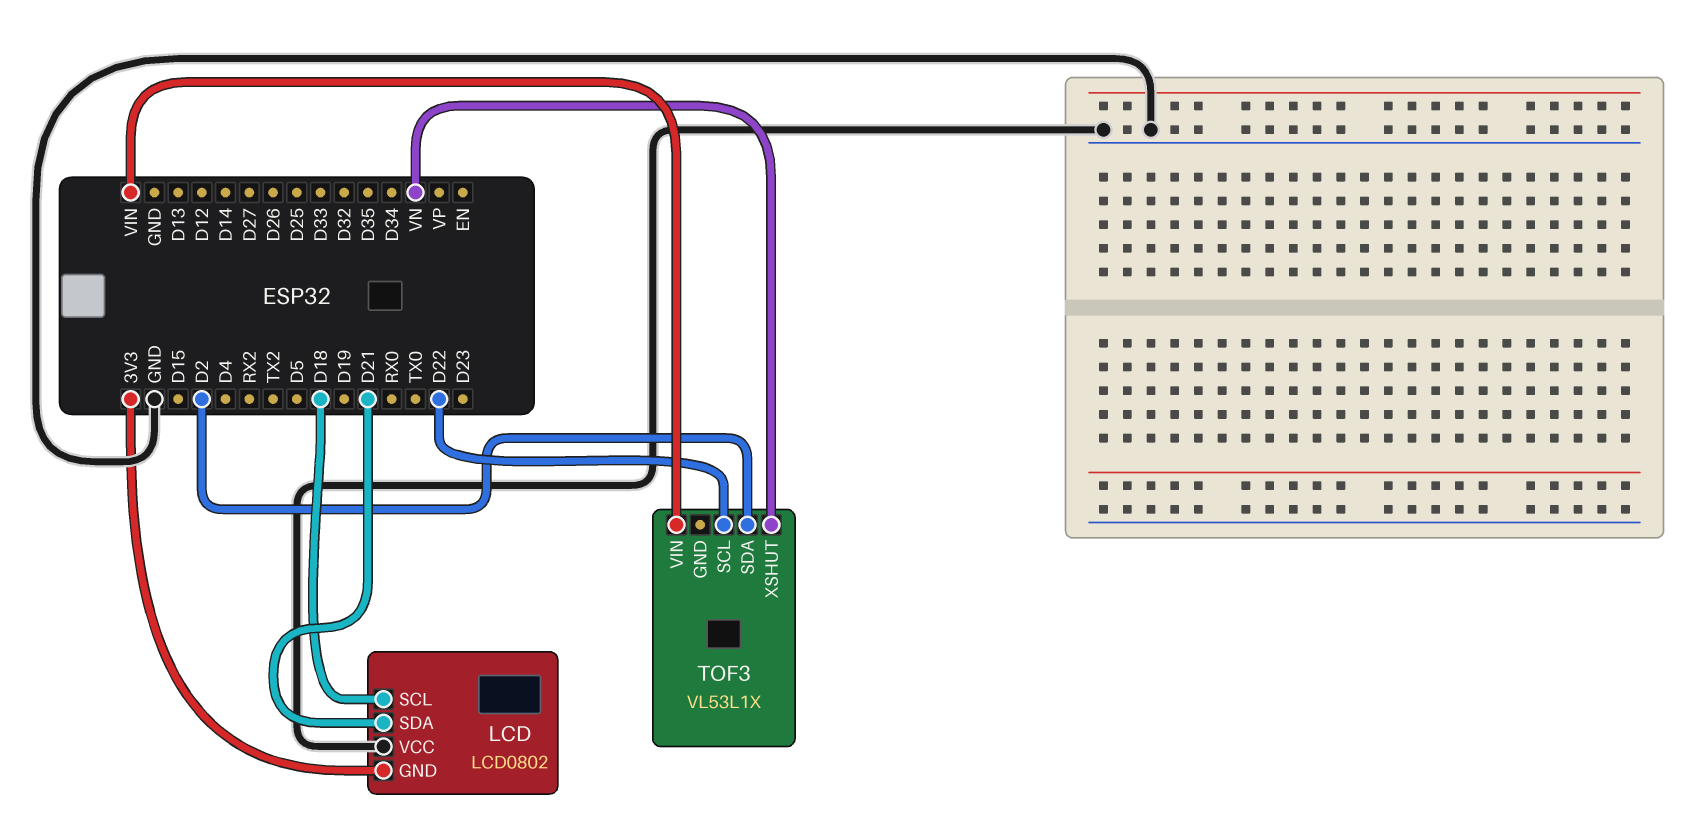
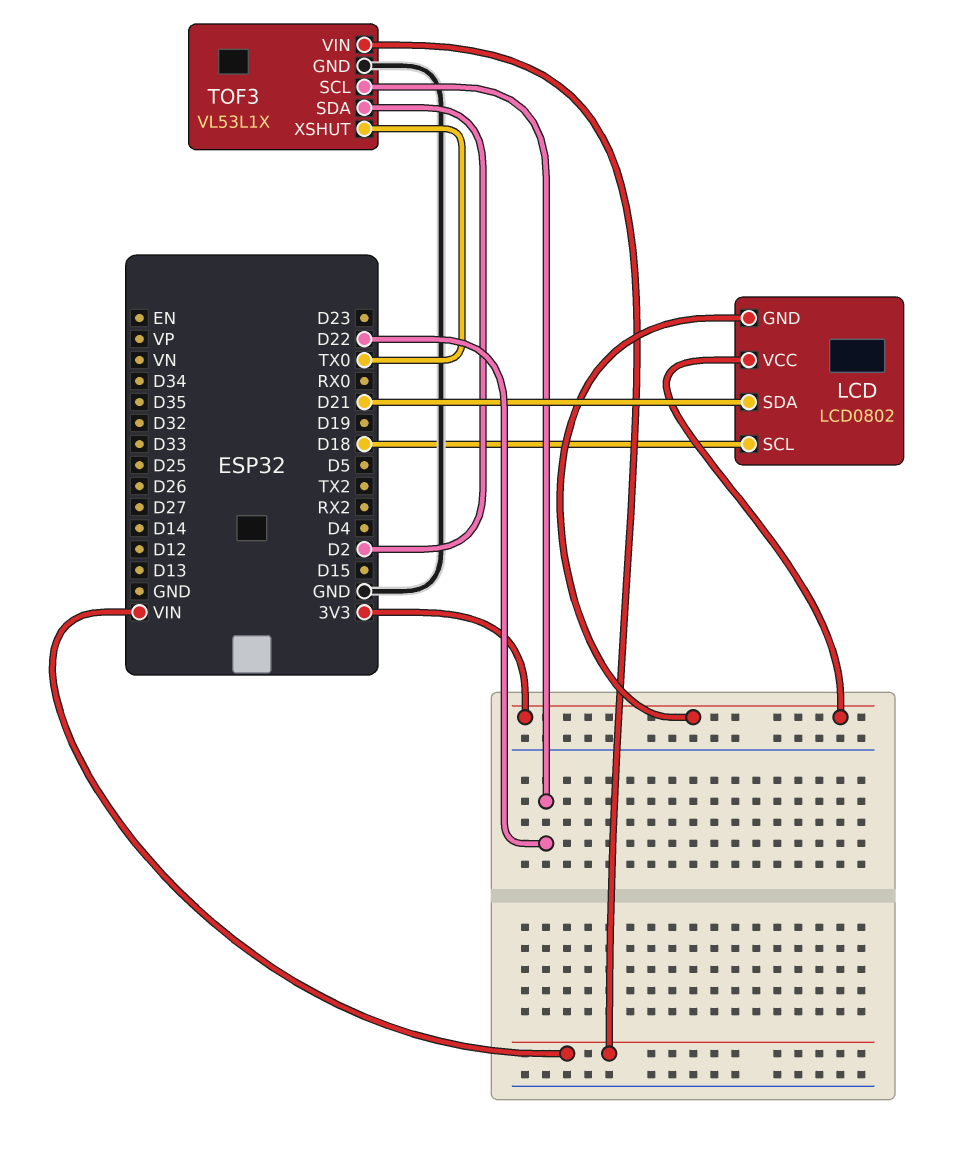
LCD pin VCC: GND -> 3V3
TOF3 pin GND: none -> GND
TOF3 pin XSHUT: VN -> TX0

